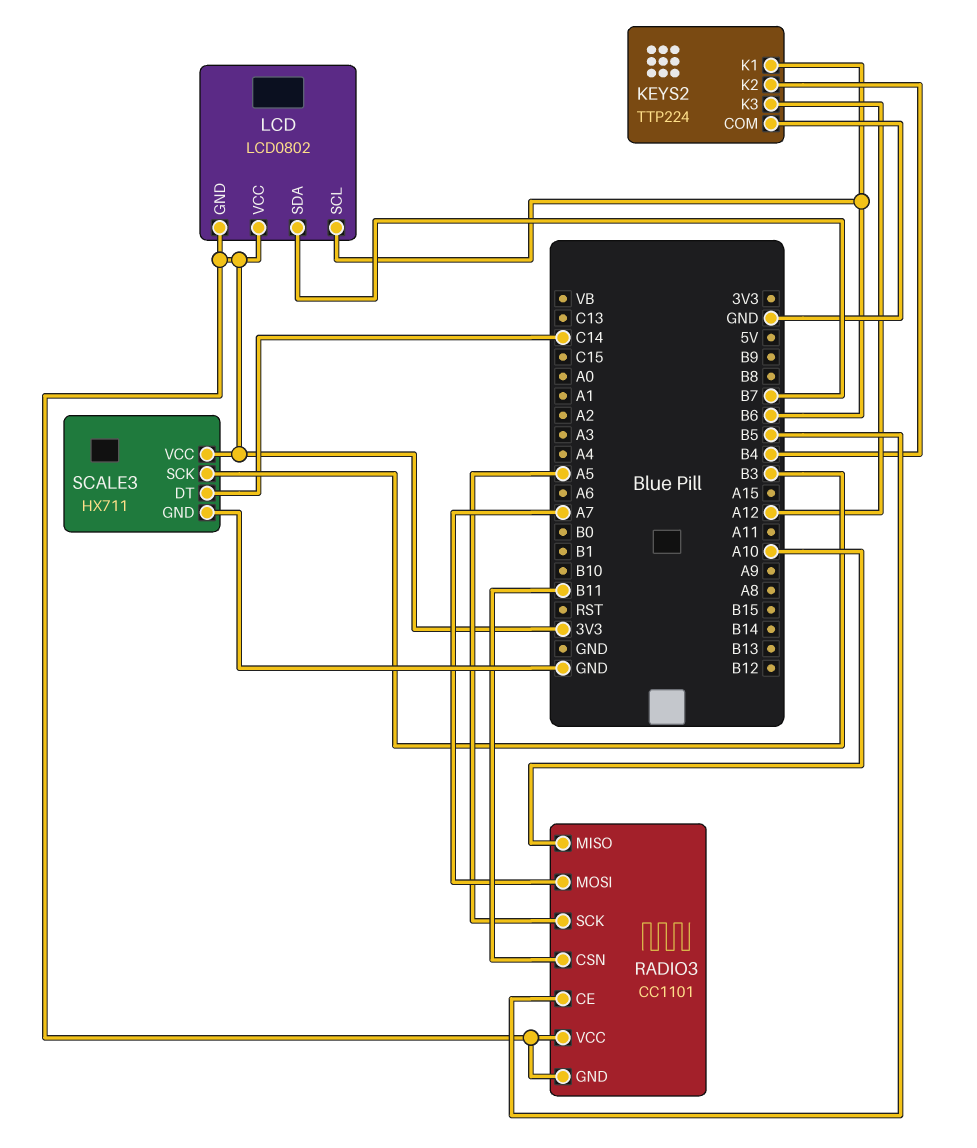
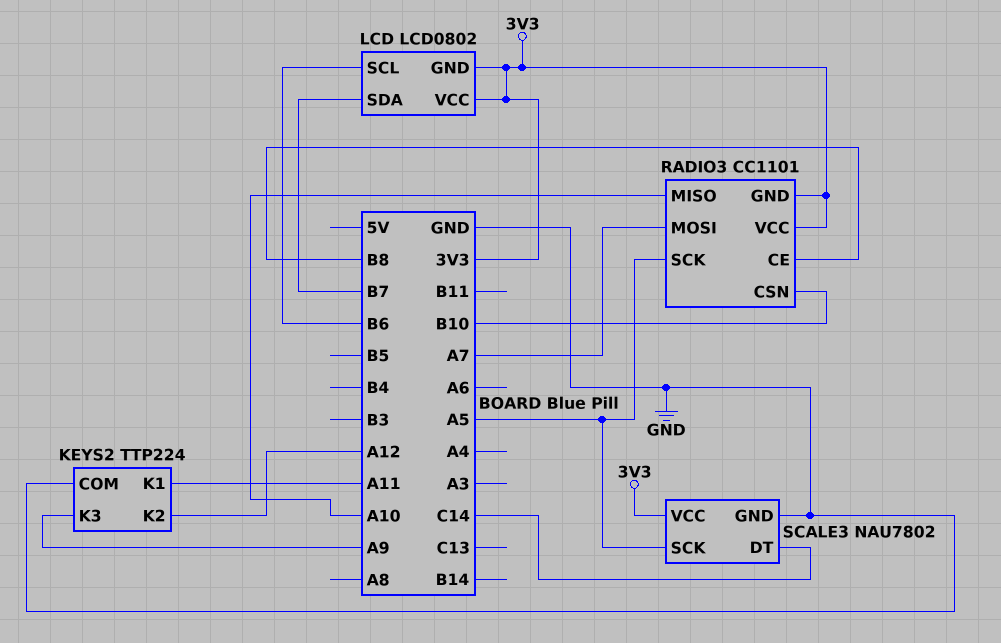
KEYS2 pin K1: B6 -> A11
KEYS2 pin K2: B4 -> A12
KEYS2 pin K3: A12 -> A9
RADIO3 pin CE: B5 -> B8
RADIO3 pin CSN: B11 -> B10
SCALE3: HX711 -> NAU7802
SCALE3 pin SCK: B3 -> A5

